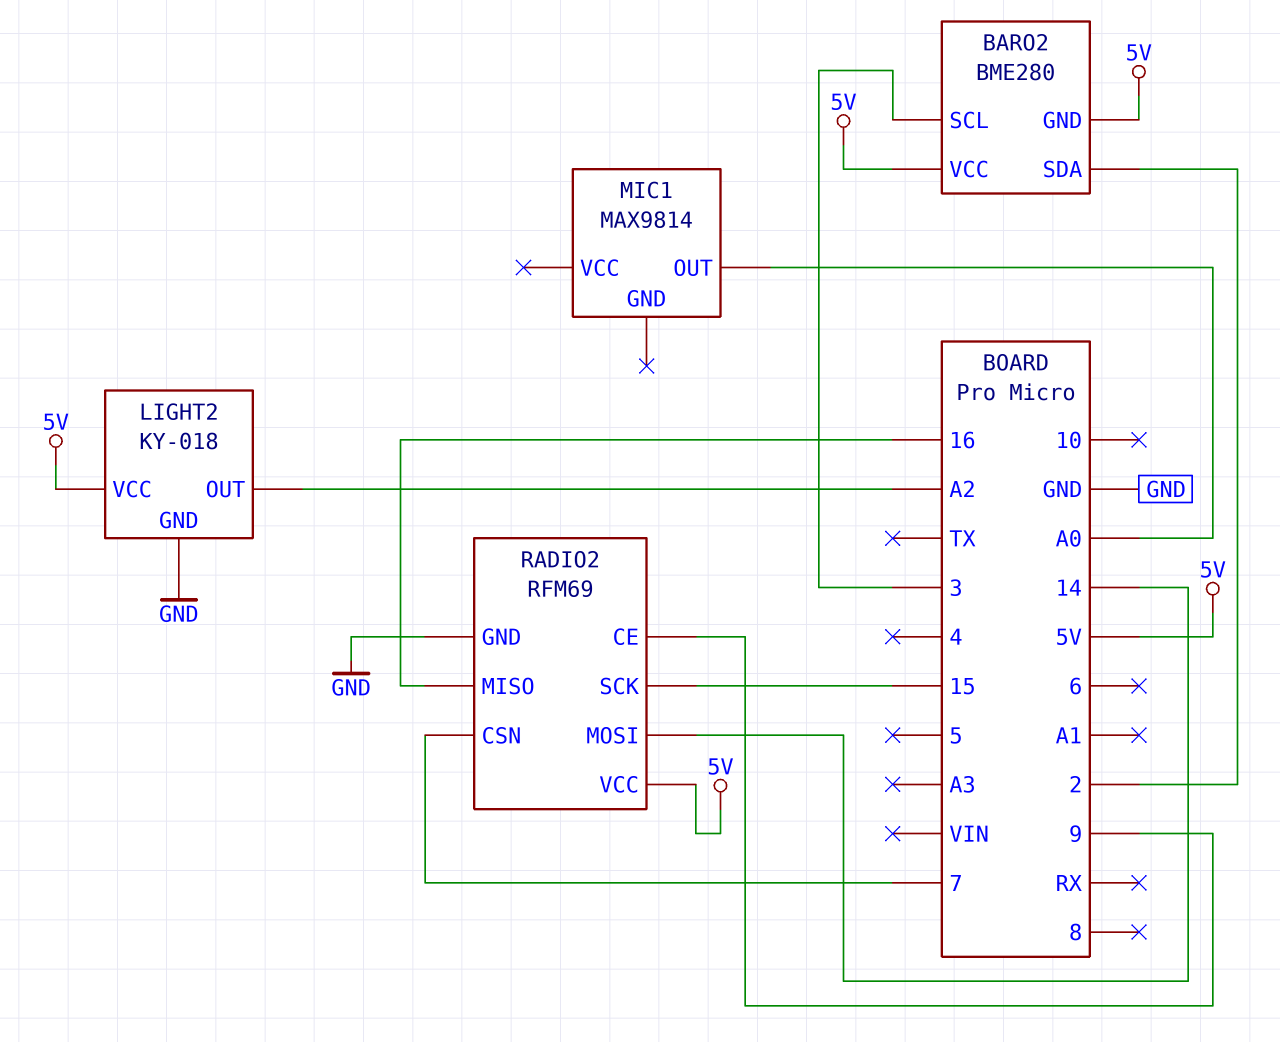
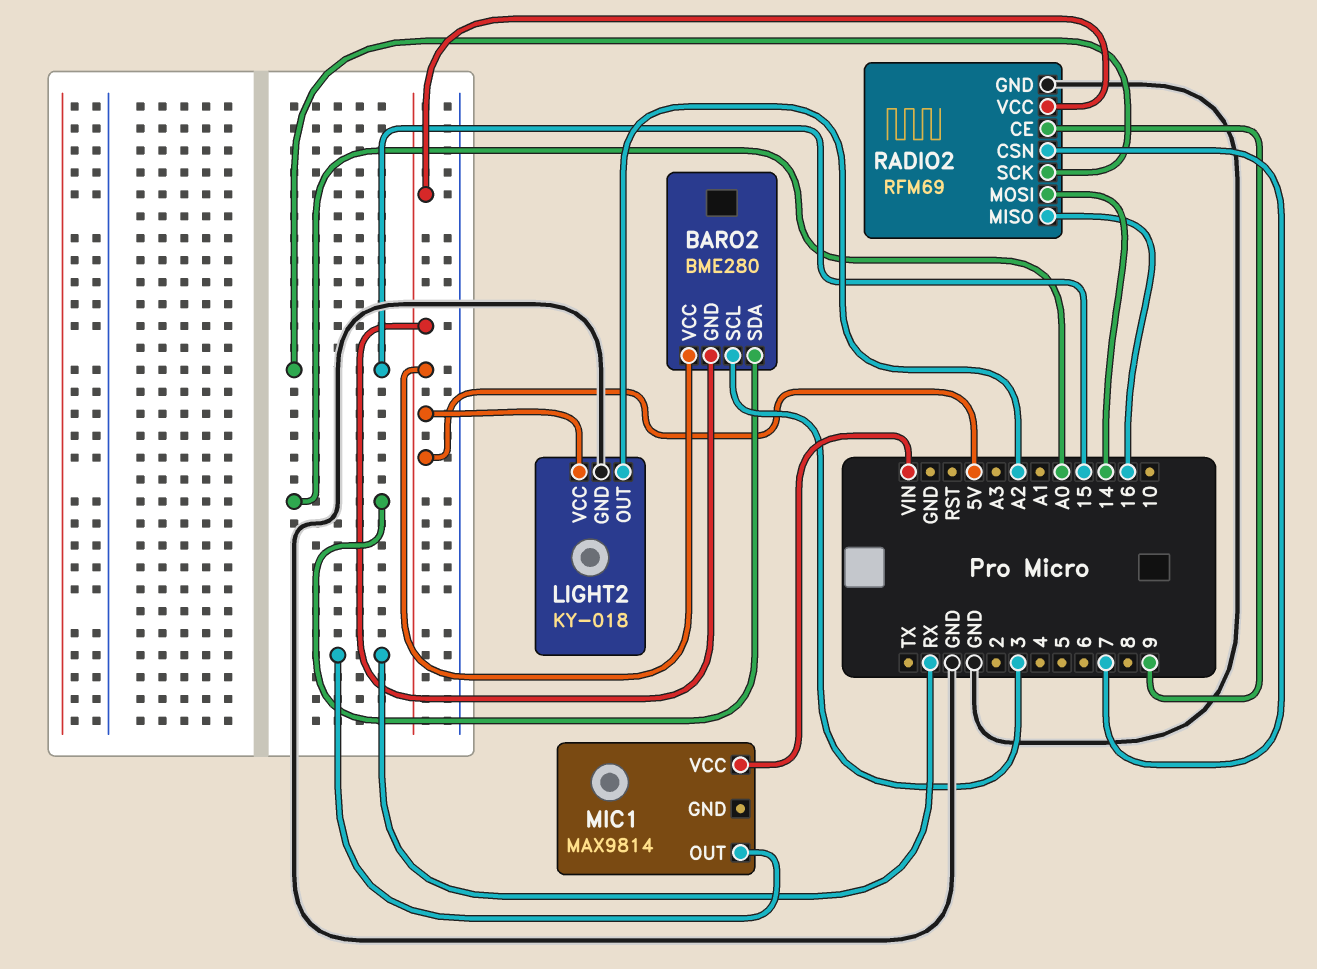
BARO2 pin SDA: 2 -> A0
MIC1 pin OUT: A0 -> RX
MIC1 pin VCC: none -> VIN

